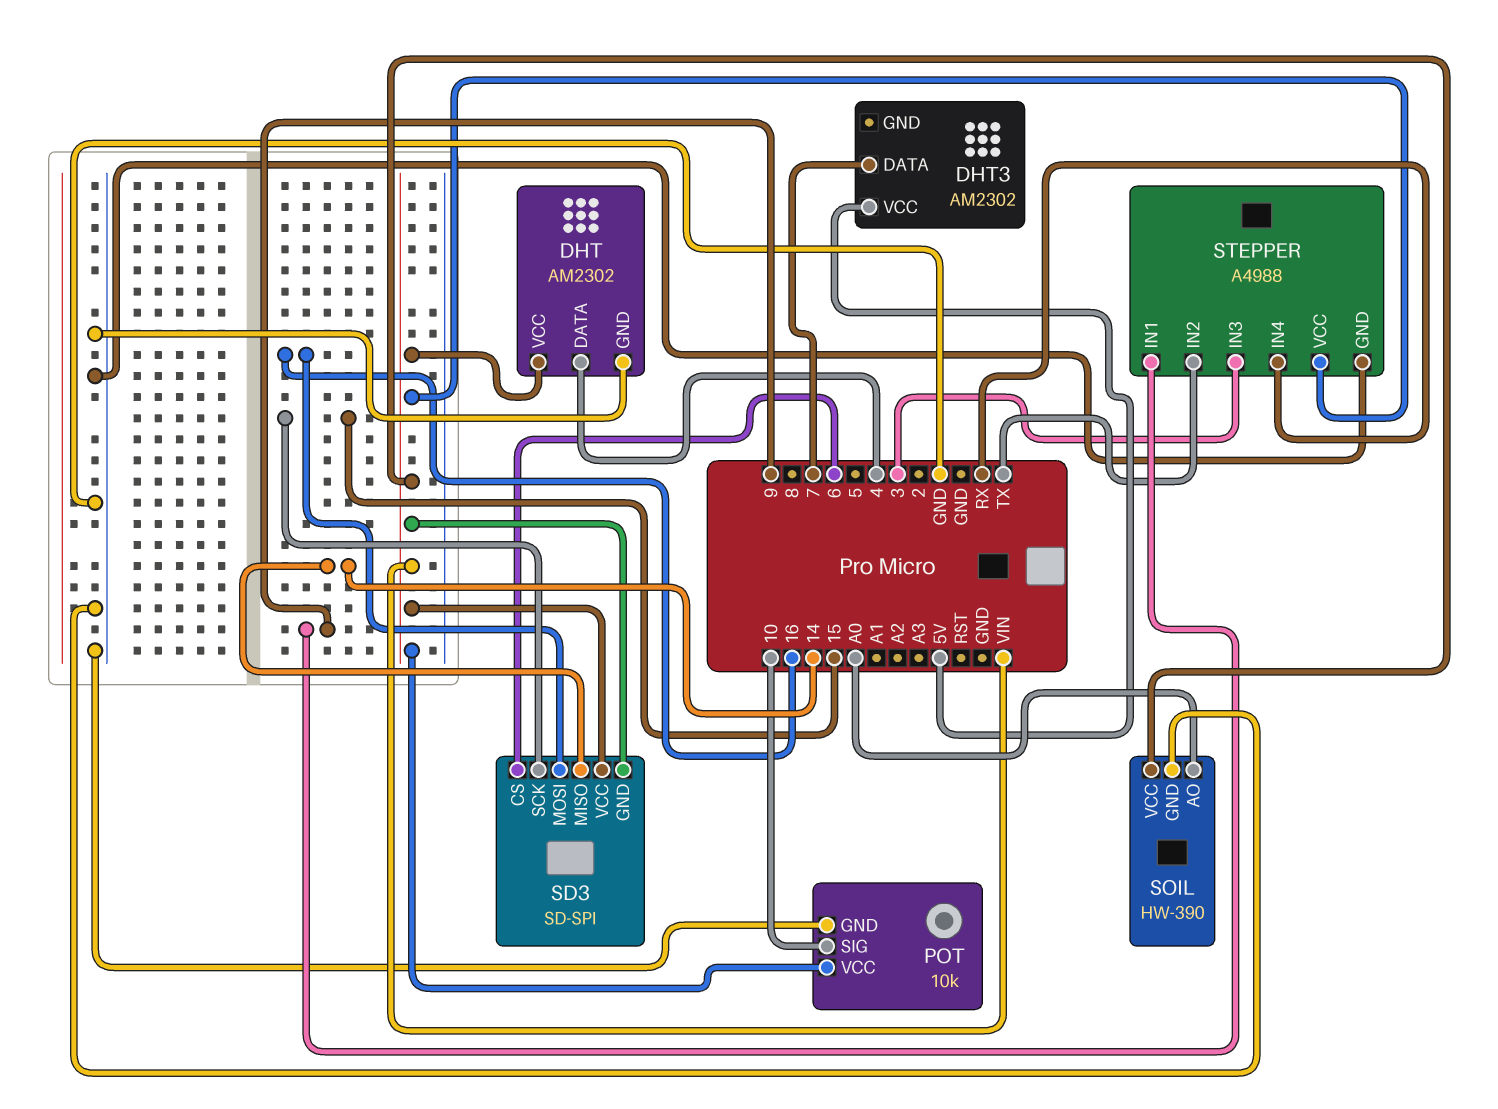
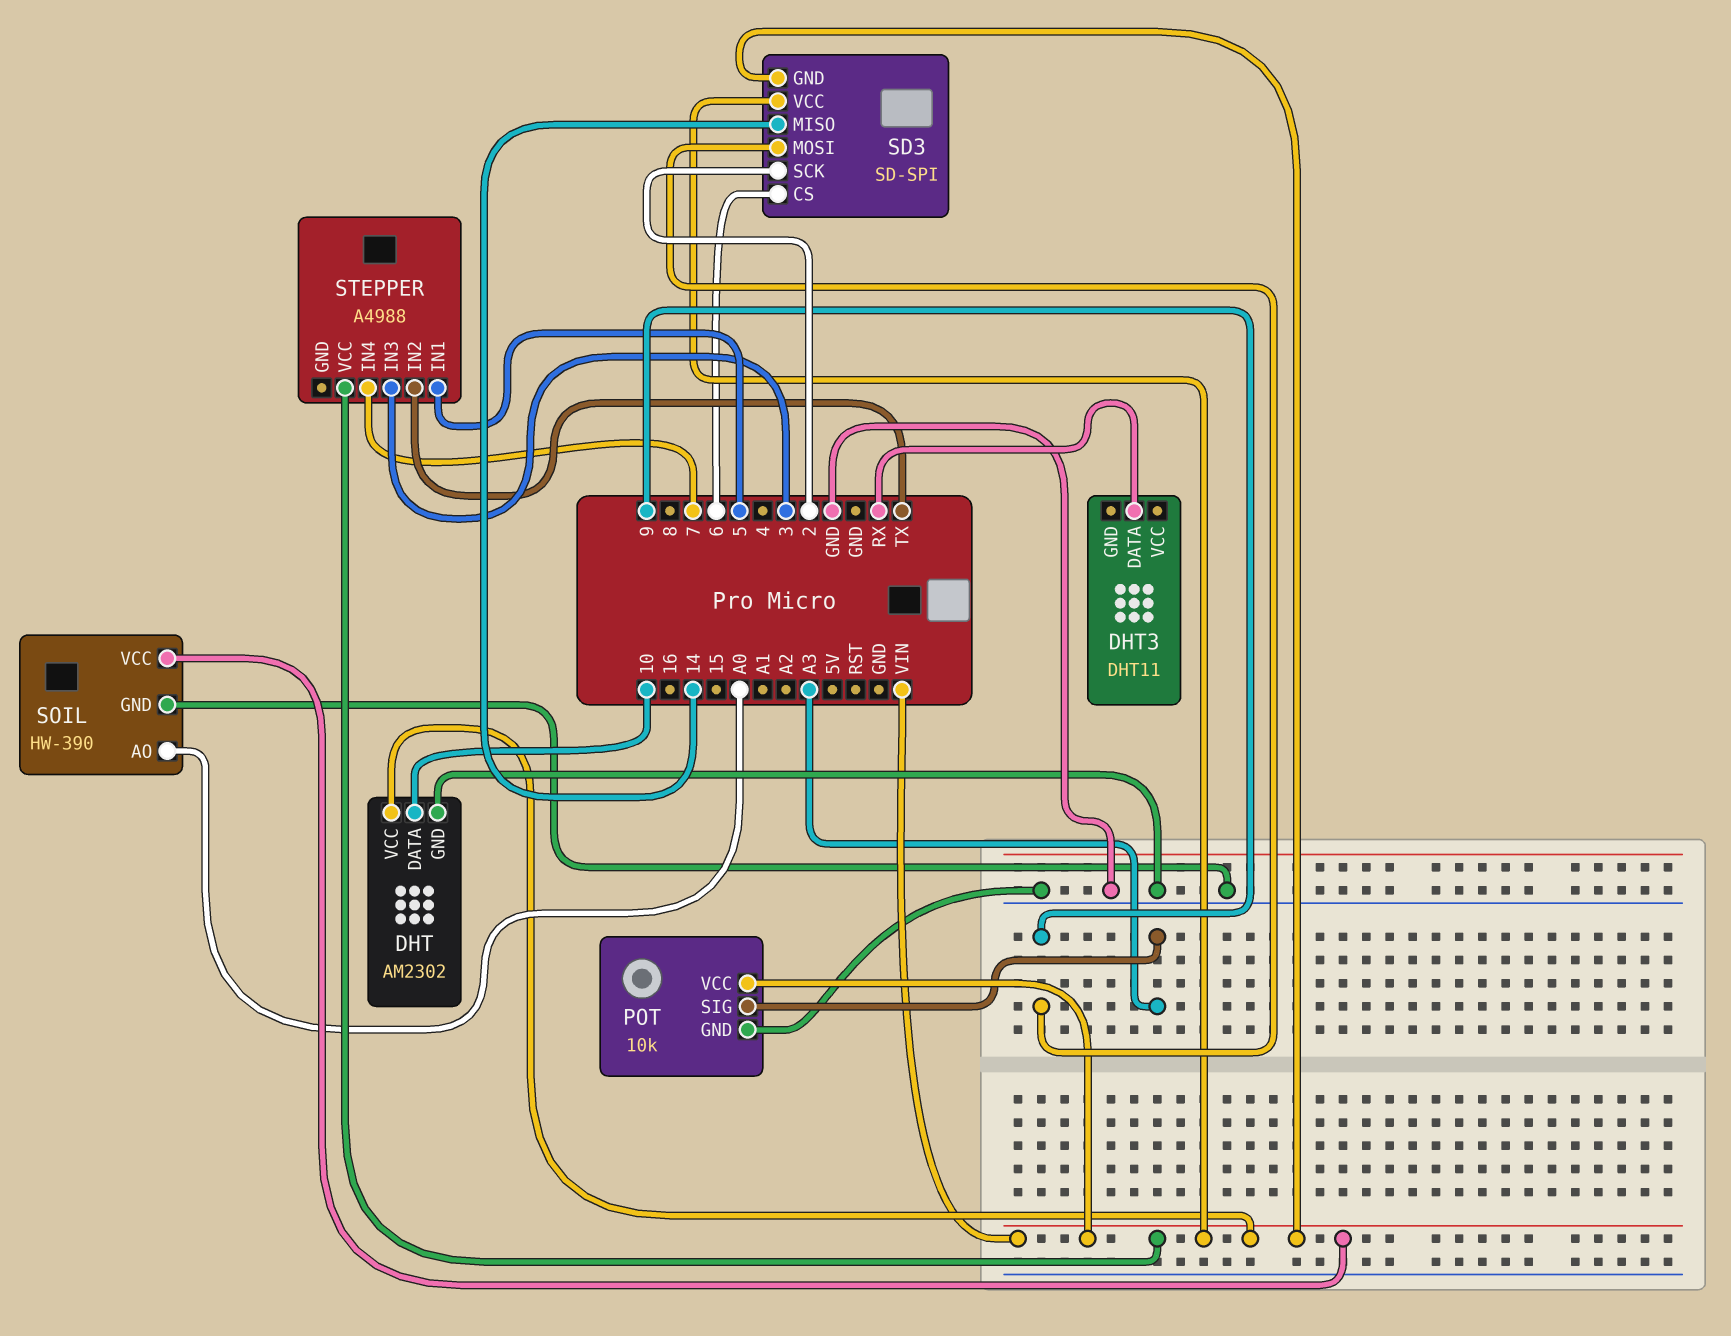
DHT pin DATA: 4 -> 10
DHT3: AM2302 -> DHT11
DHT3 pin DATA: 7 -> RX
DHT3 pin VCC: 5V -> none
POT pin SIG: 10 -> A3
SD3 pin MOSI: 16 -> 9
SD3 pin SCK: 15 -> 2
STEPPER pin GND: GND -> none
STEPPER pin IN1: 9 -> 5
STEPPER pin IN4: RX -> 7

